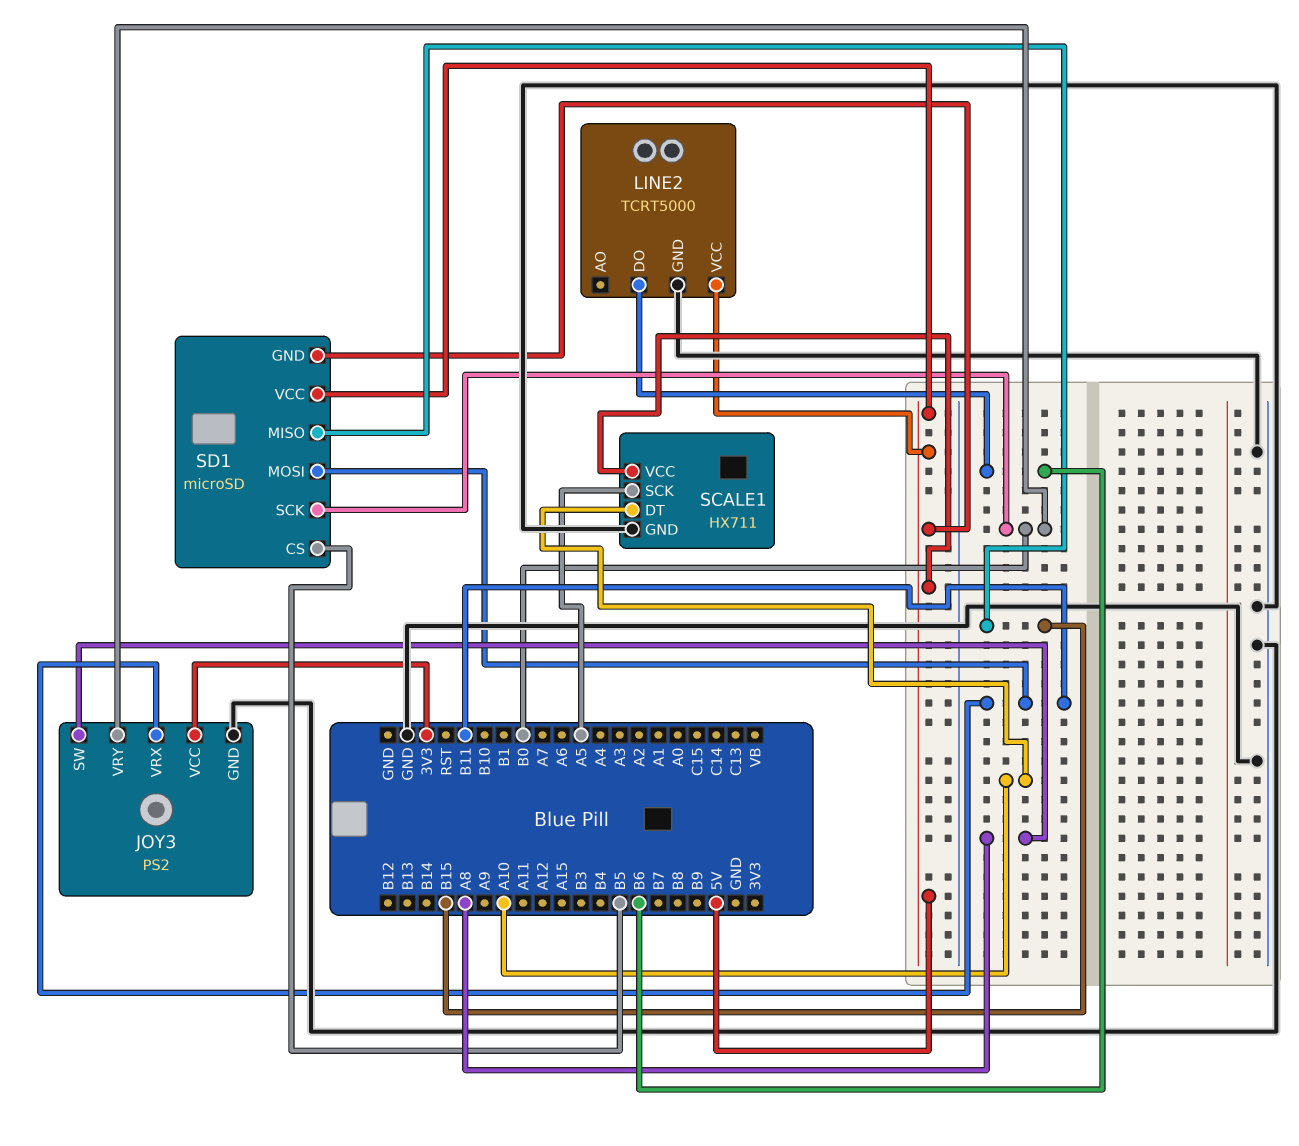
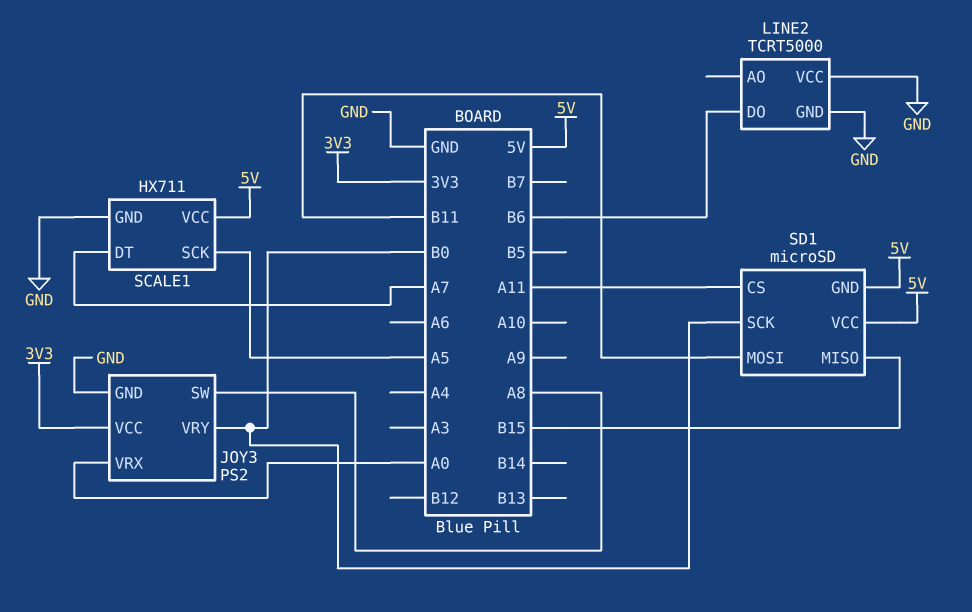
JOY3 pin VRX: B11 -> A0
LINE2 pin VCC: 5V -> GND
SCALE1 pin DT: A10 -> A7
SD1 pin CS: B5 -> A11

